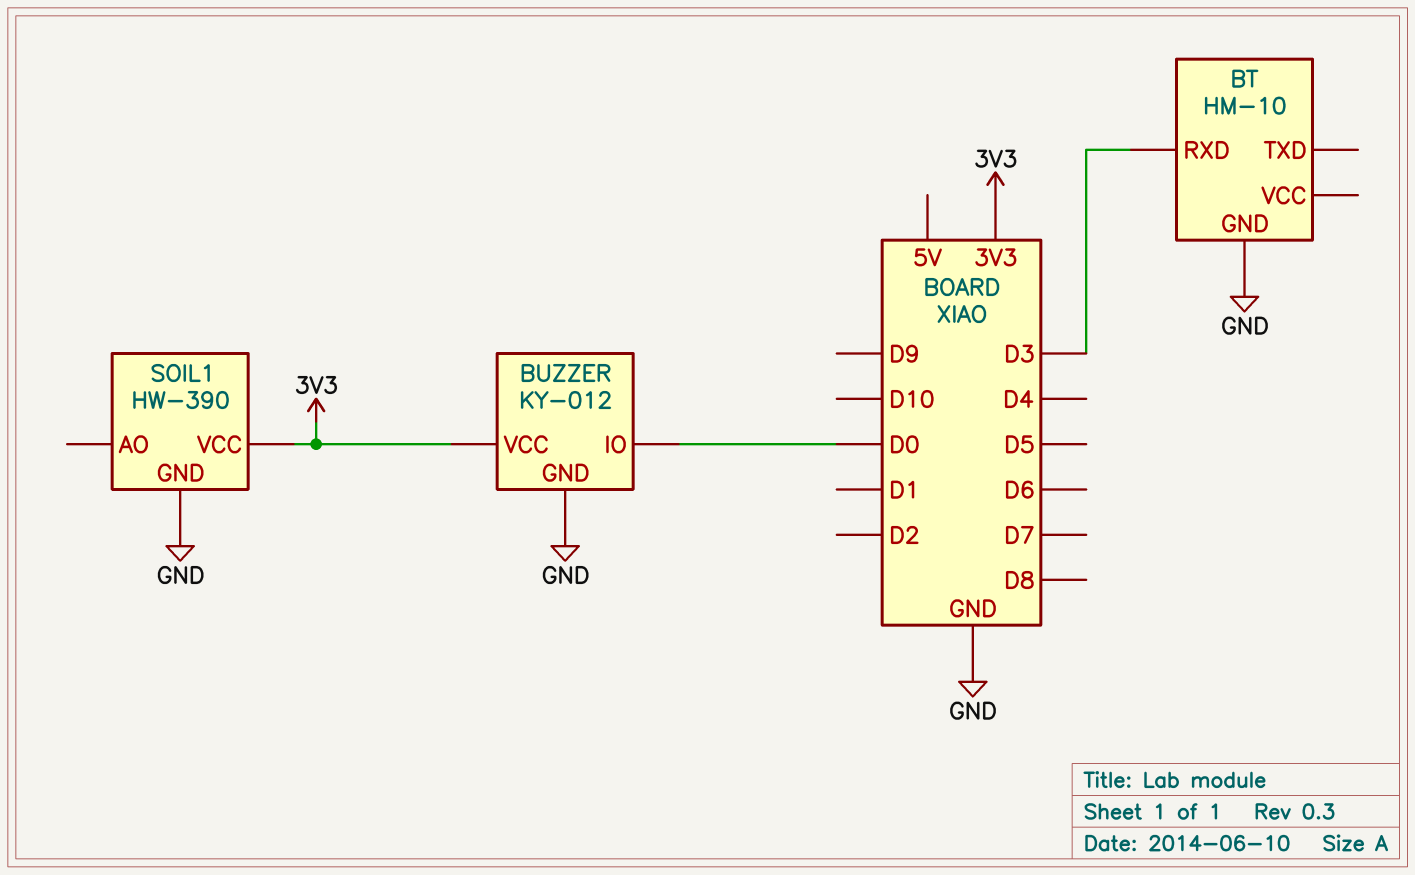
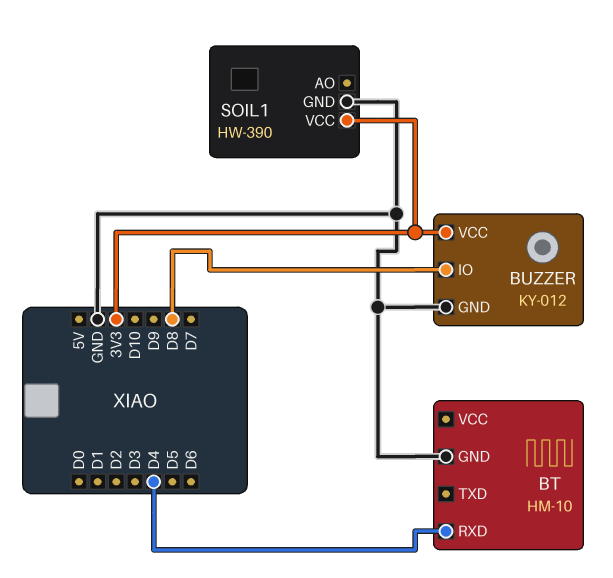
BT pin RXD: D3 -> D4
BUZZER pin IO: D0 -> D8

